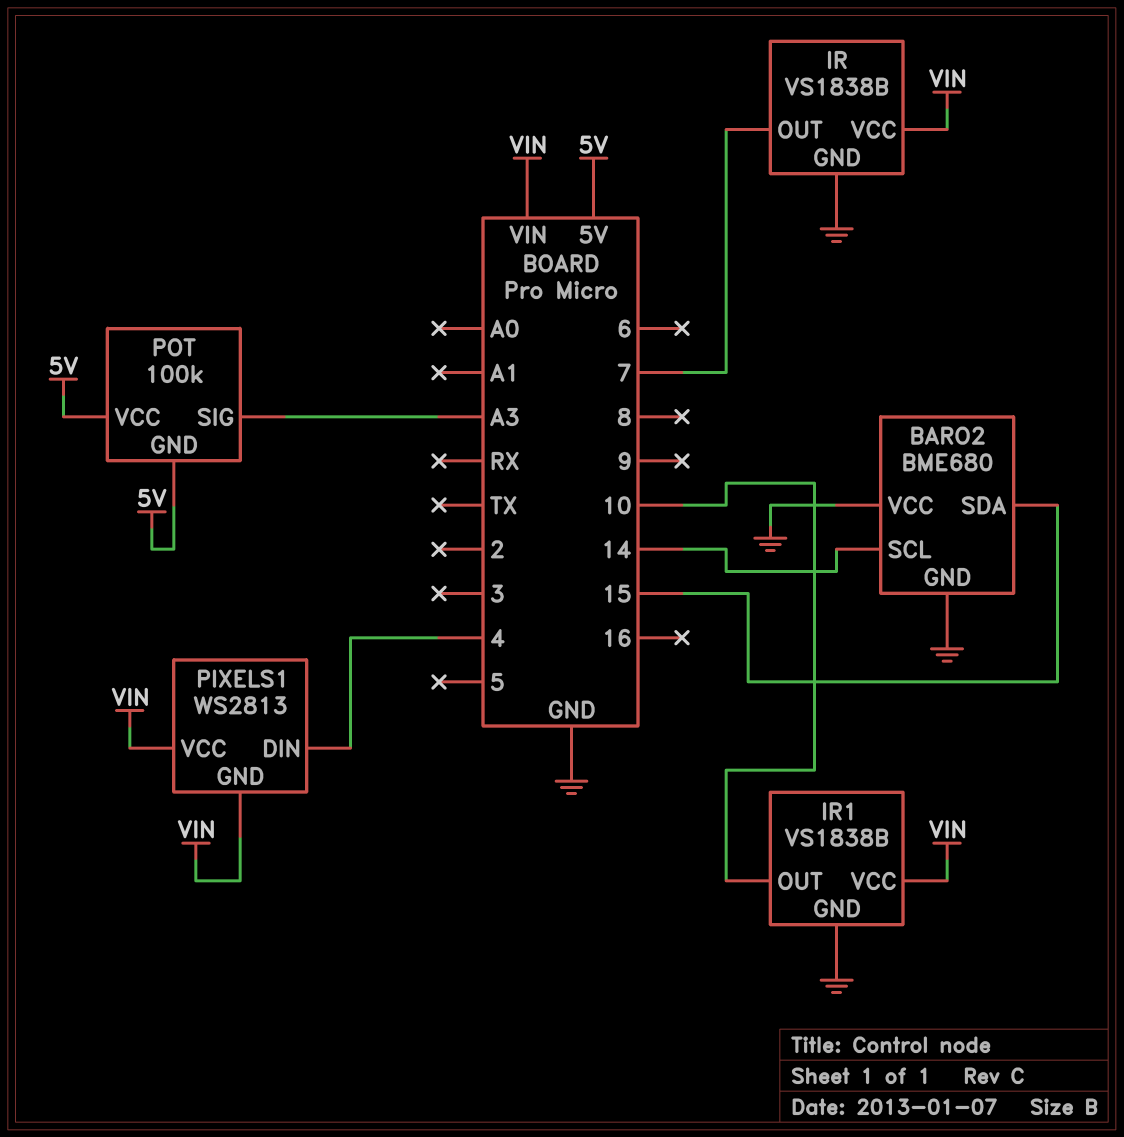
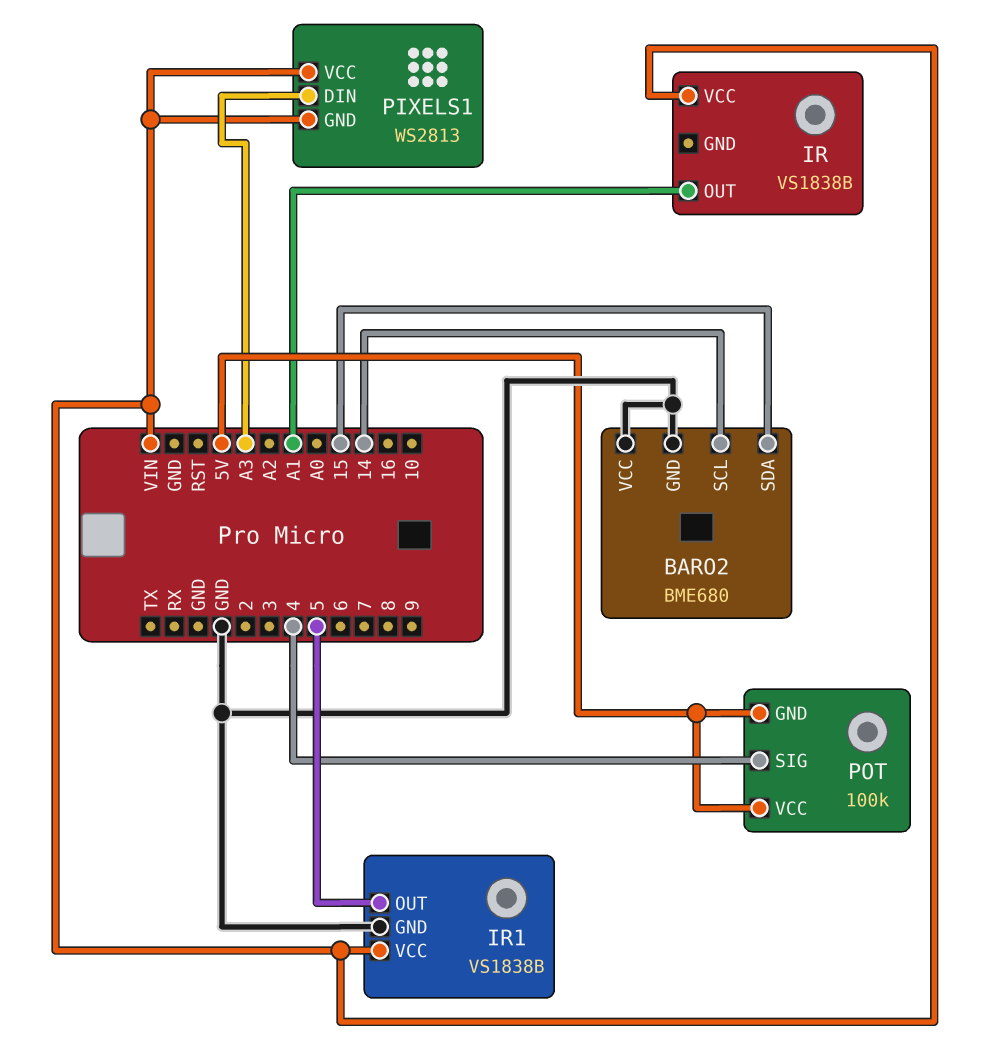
IR pin GND: GND -> none
IR pin OUT: 7 -> A1
IR1 pin OUT: 10 -> 5
PIXELS1 pin DIN: 4 -> A3
POT pin SIG: A3 -> 4

